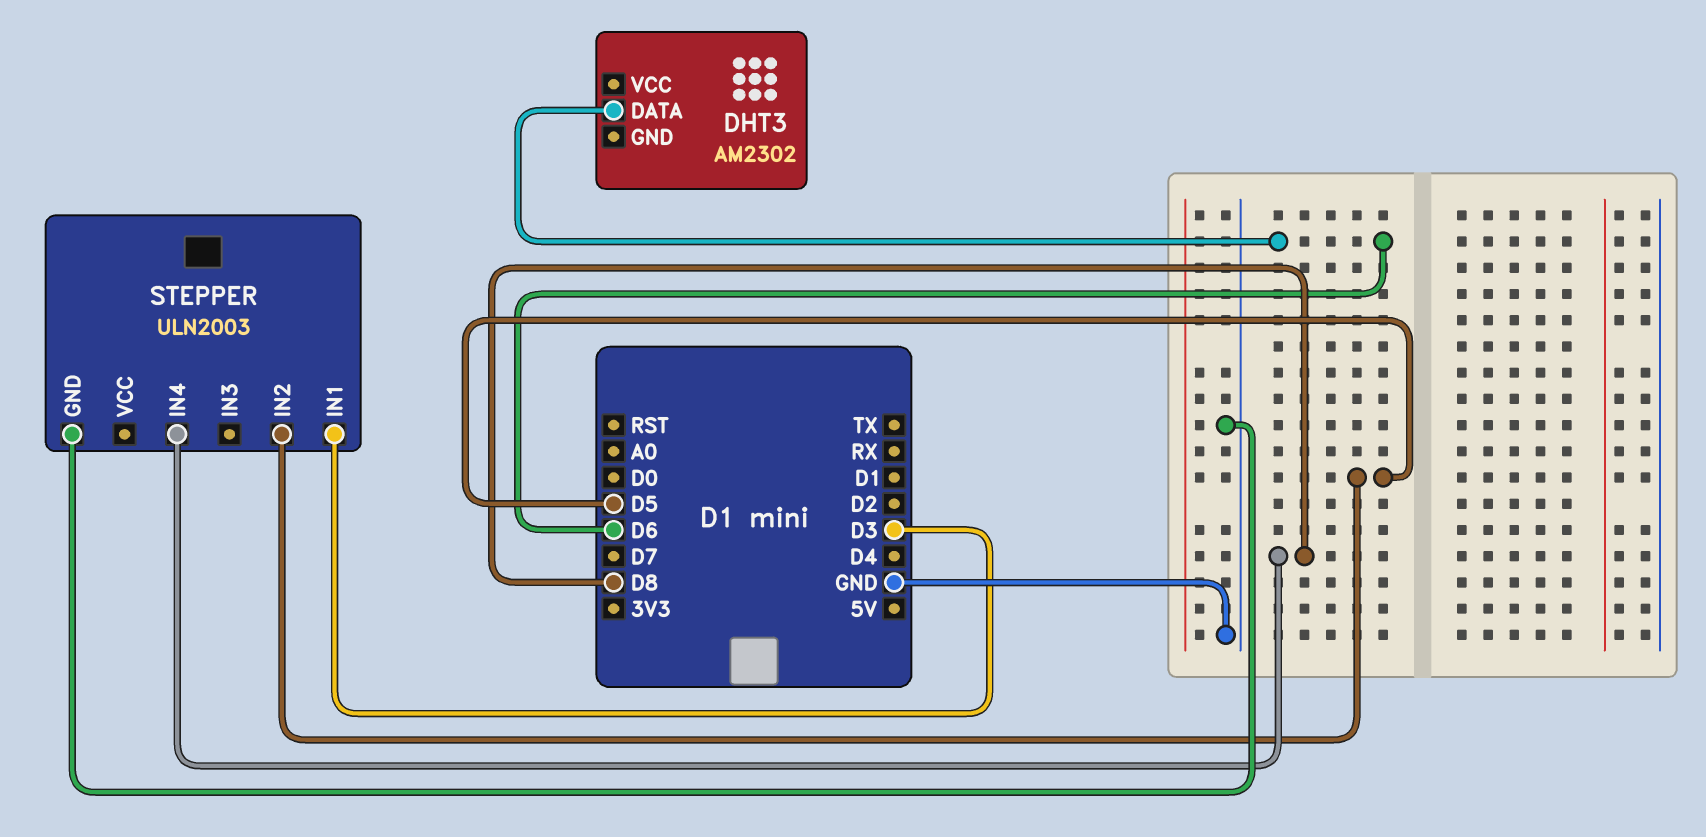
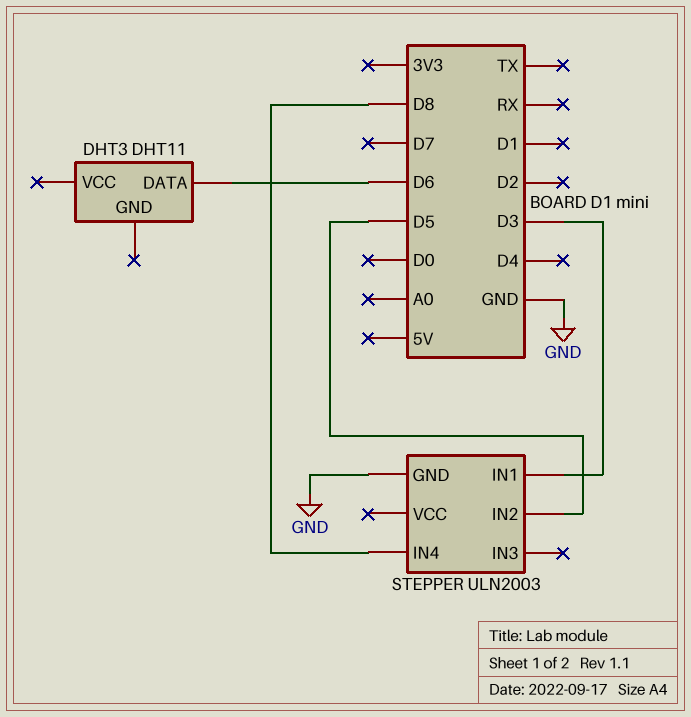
DHT3: AM2302 -> DHT11

